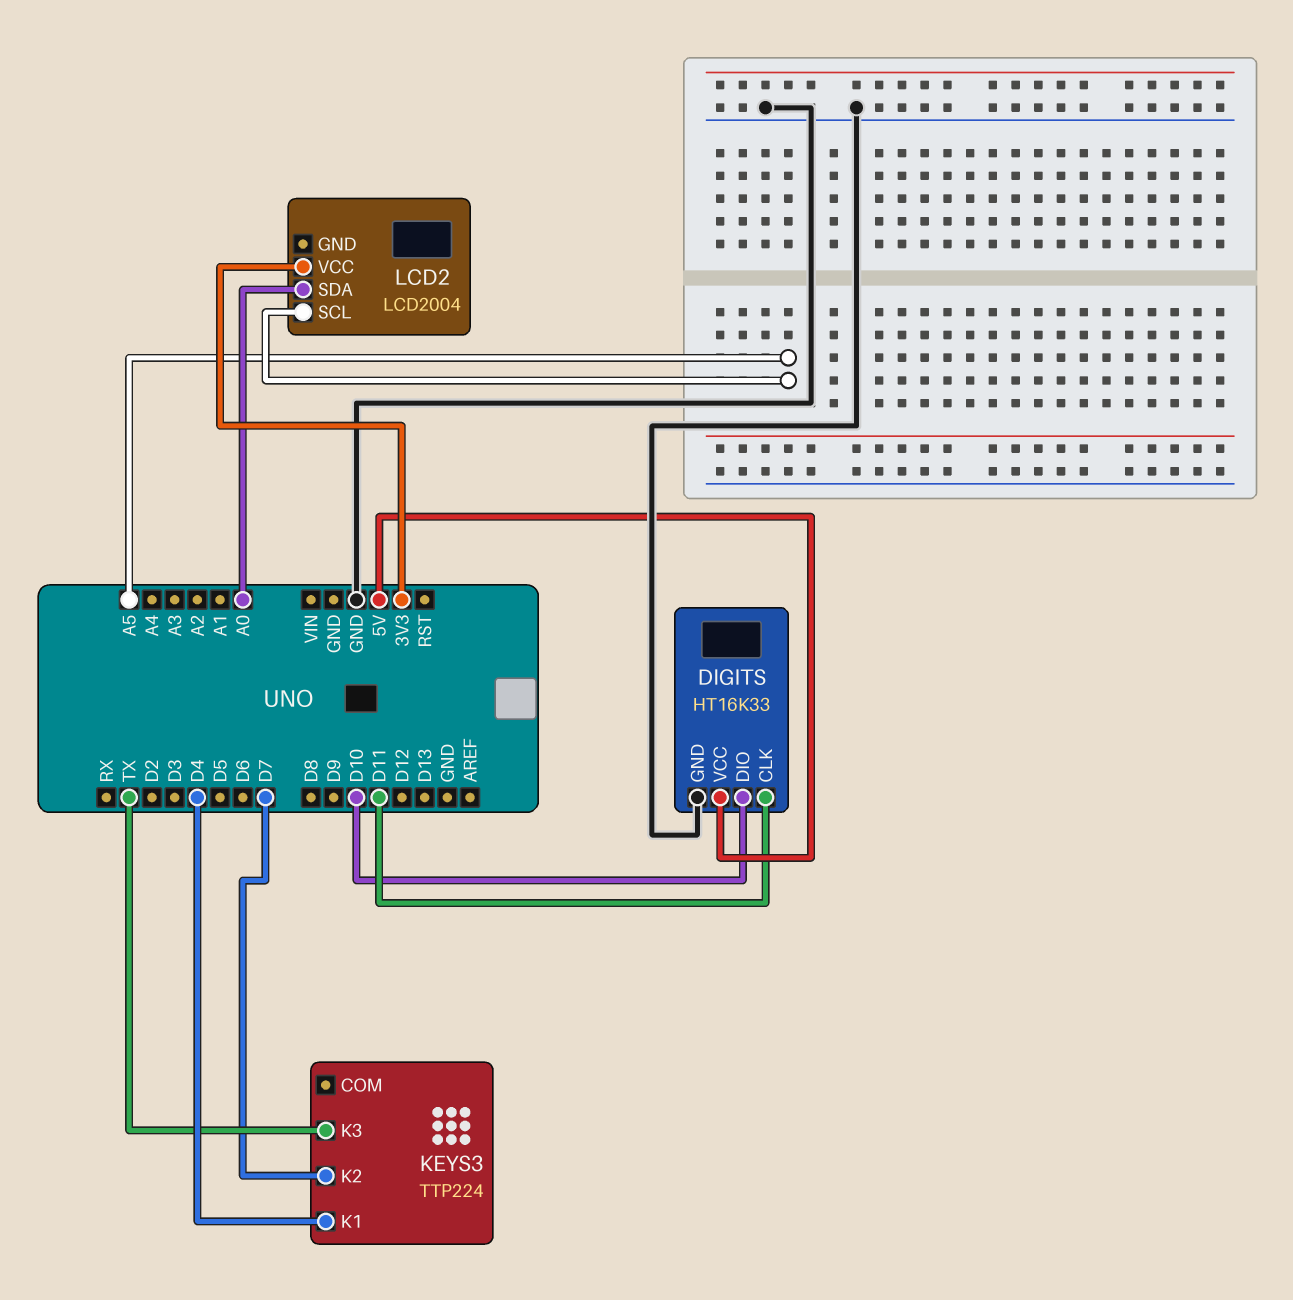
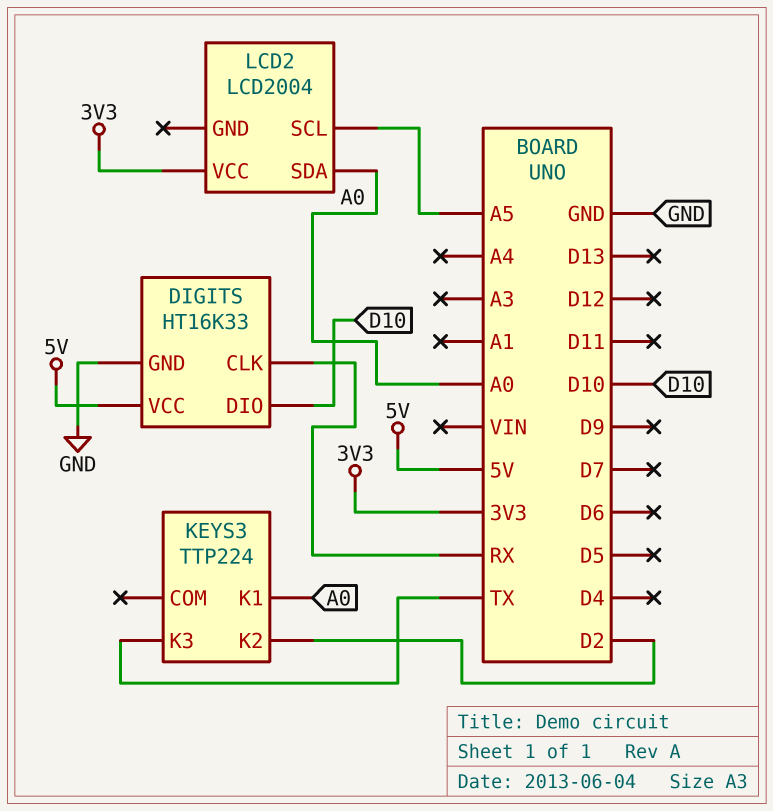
DIGITS pin CLK: D11 -> RX
KEYS3 pin K1: D4 -> A0
KEYS3 pin K2: D7 -> D2

